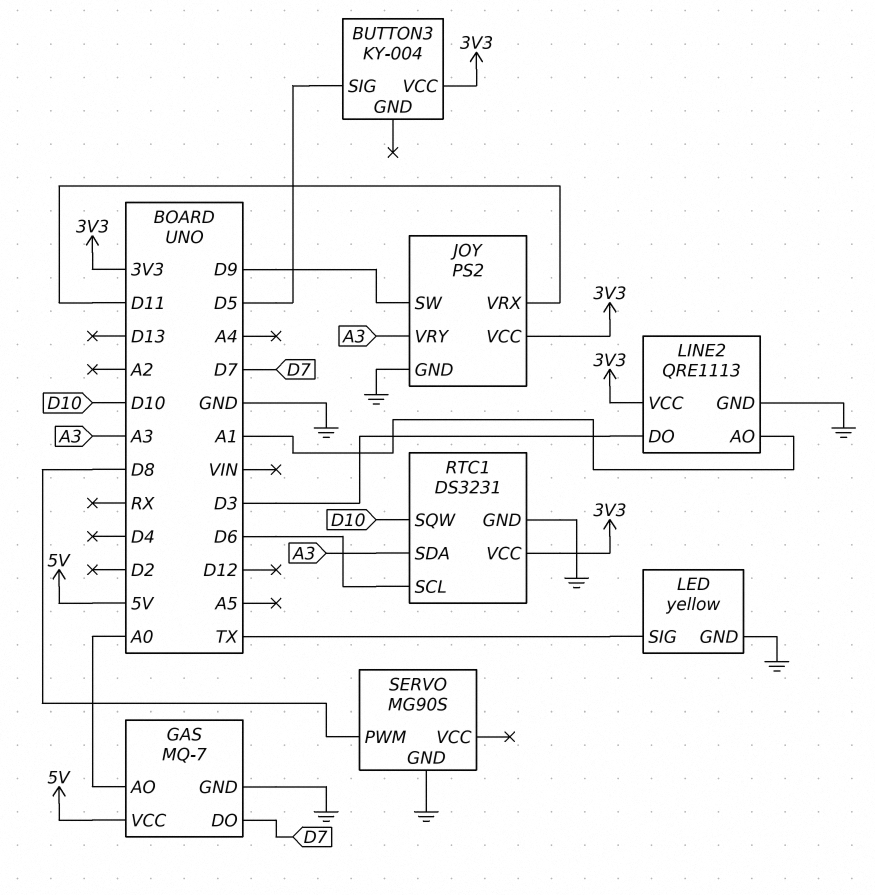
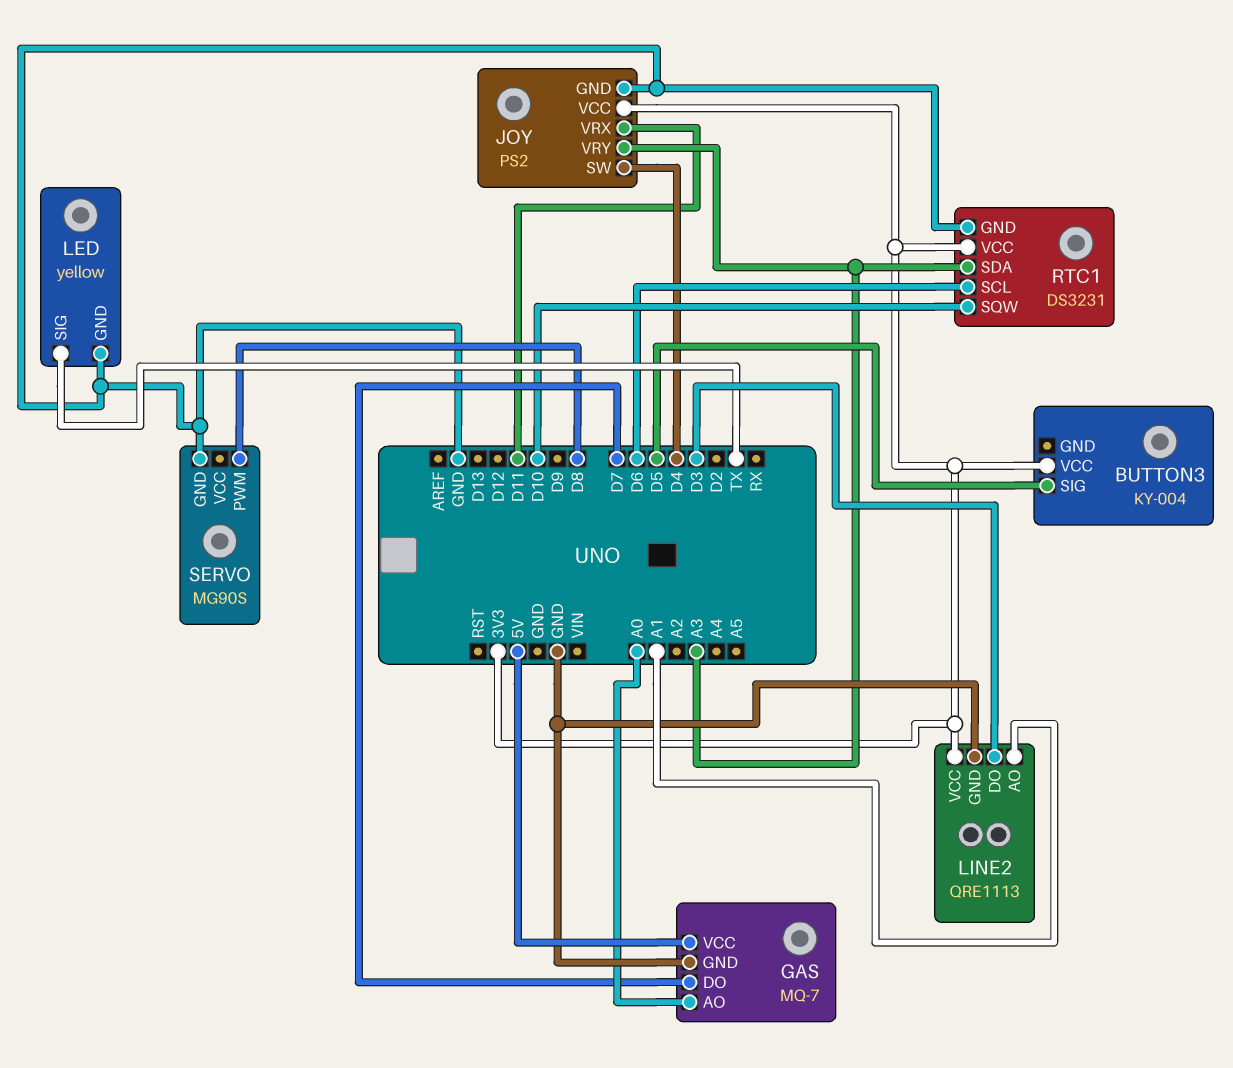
JOY pin SW: D9 -> D4

